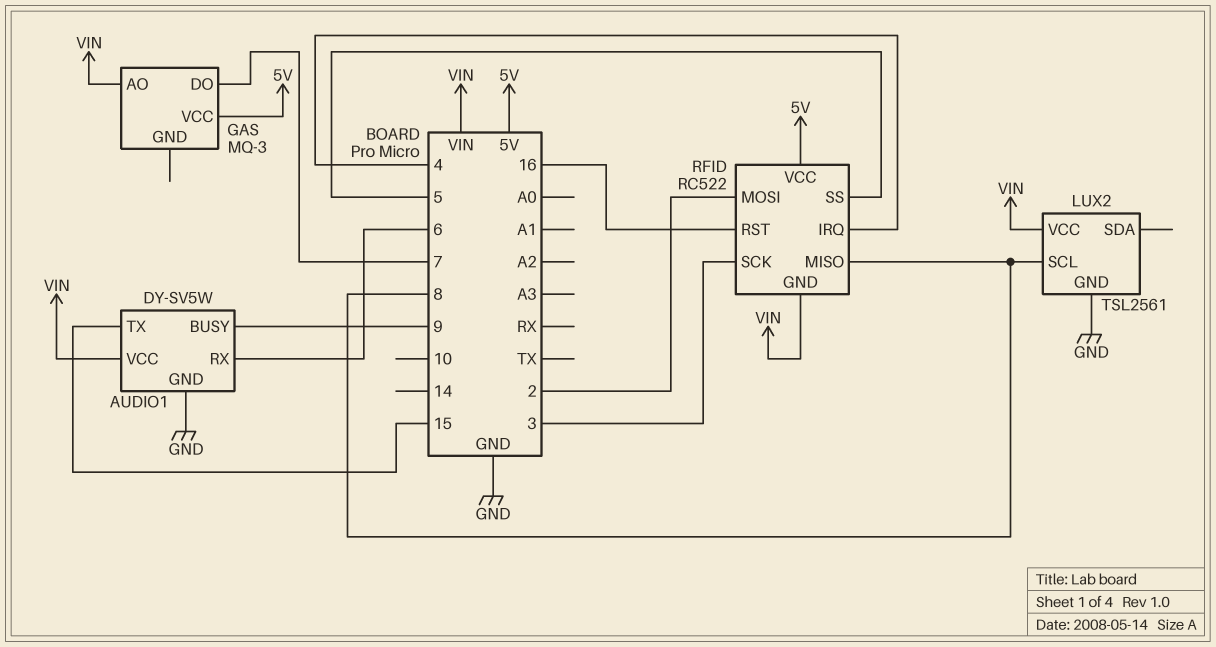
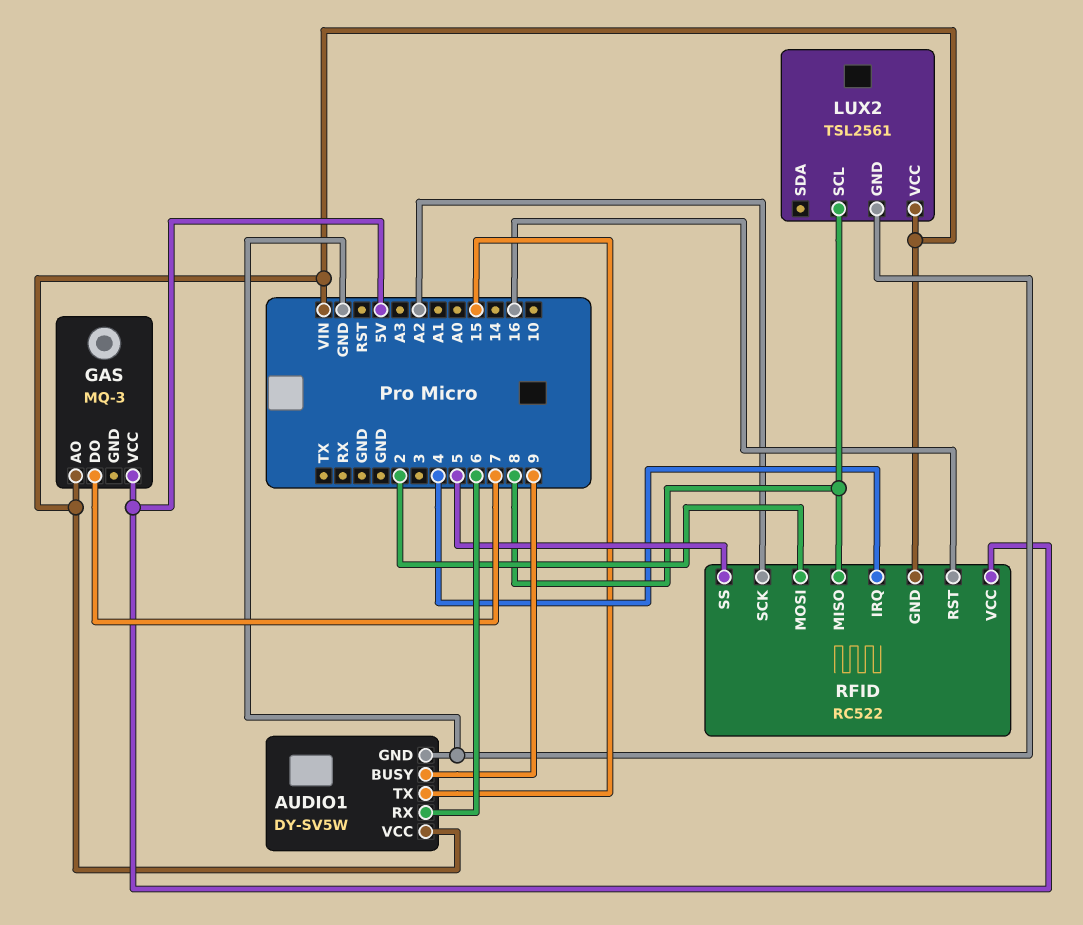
RFID pin SCK: 3 -> A2

